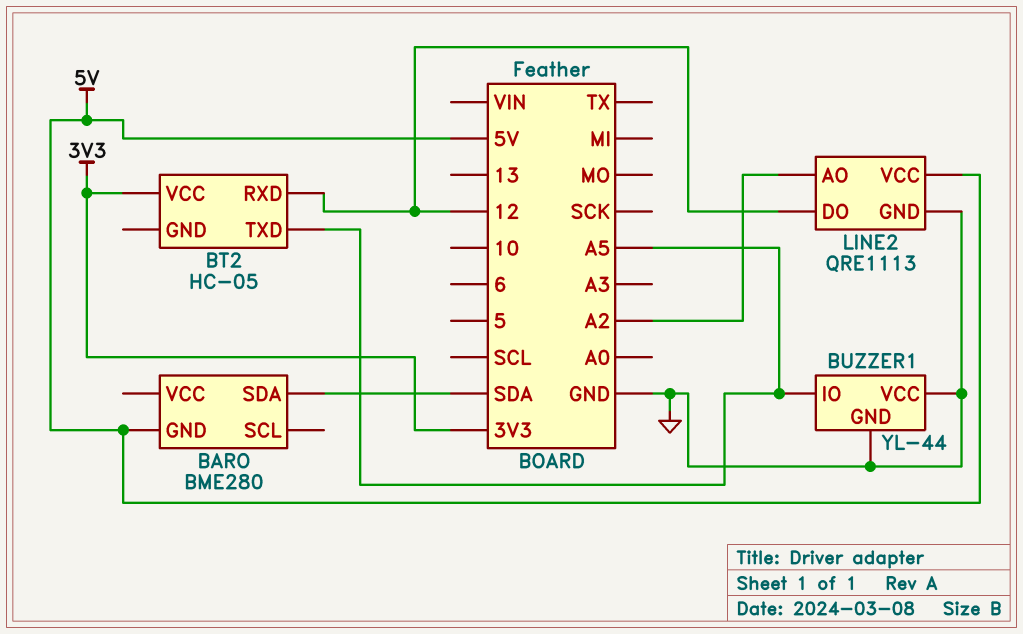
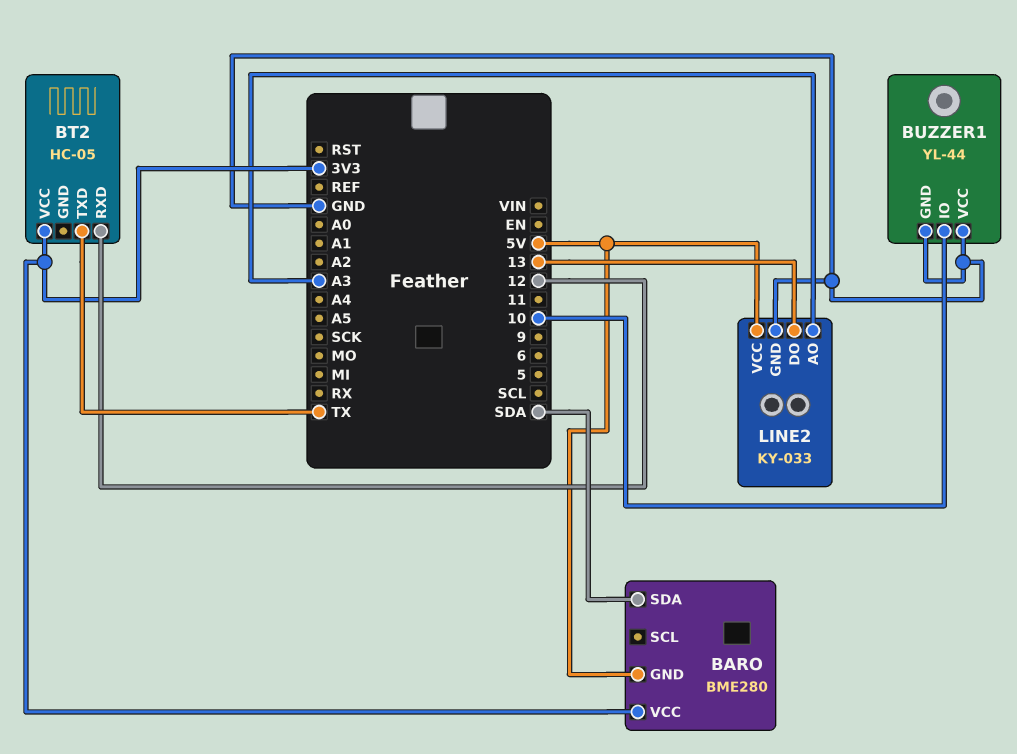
BARO pin VCC: none -> 3V3
BT2 pin TXD: A5 -> TX
BUZZER1 pin IO: A5 -> 10
LINE2: QRE1113 -> KY-033
LINE2 pin AO: A2 -> A3
LINE2 pin DO: 12 -> 13

